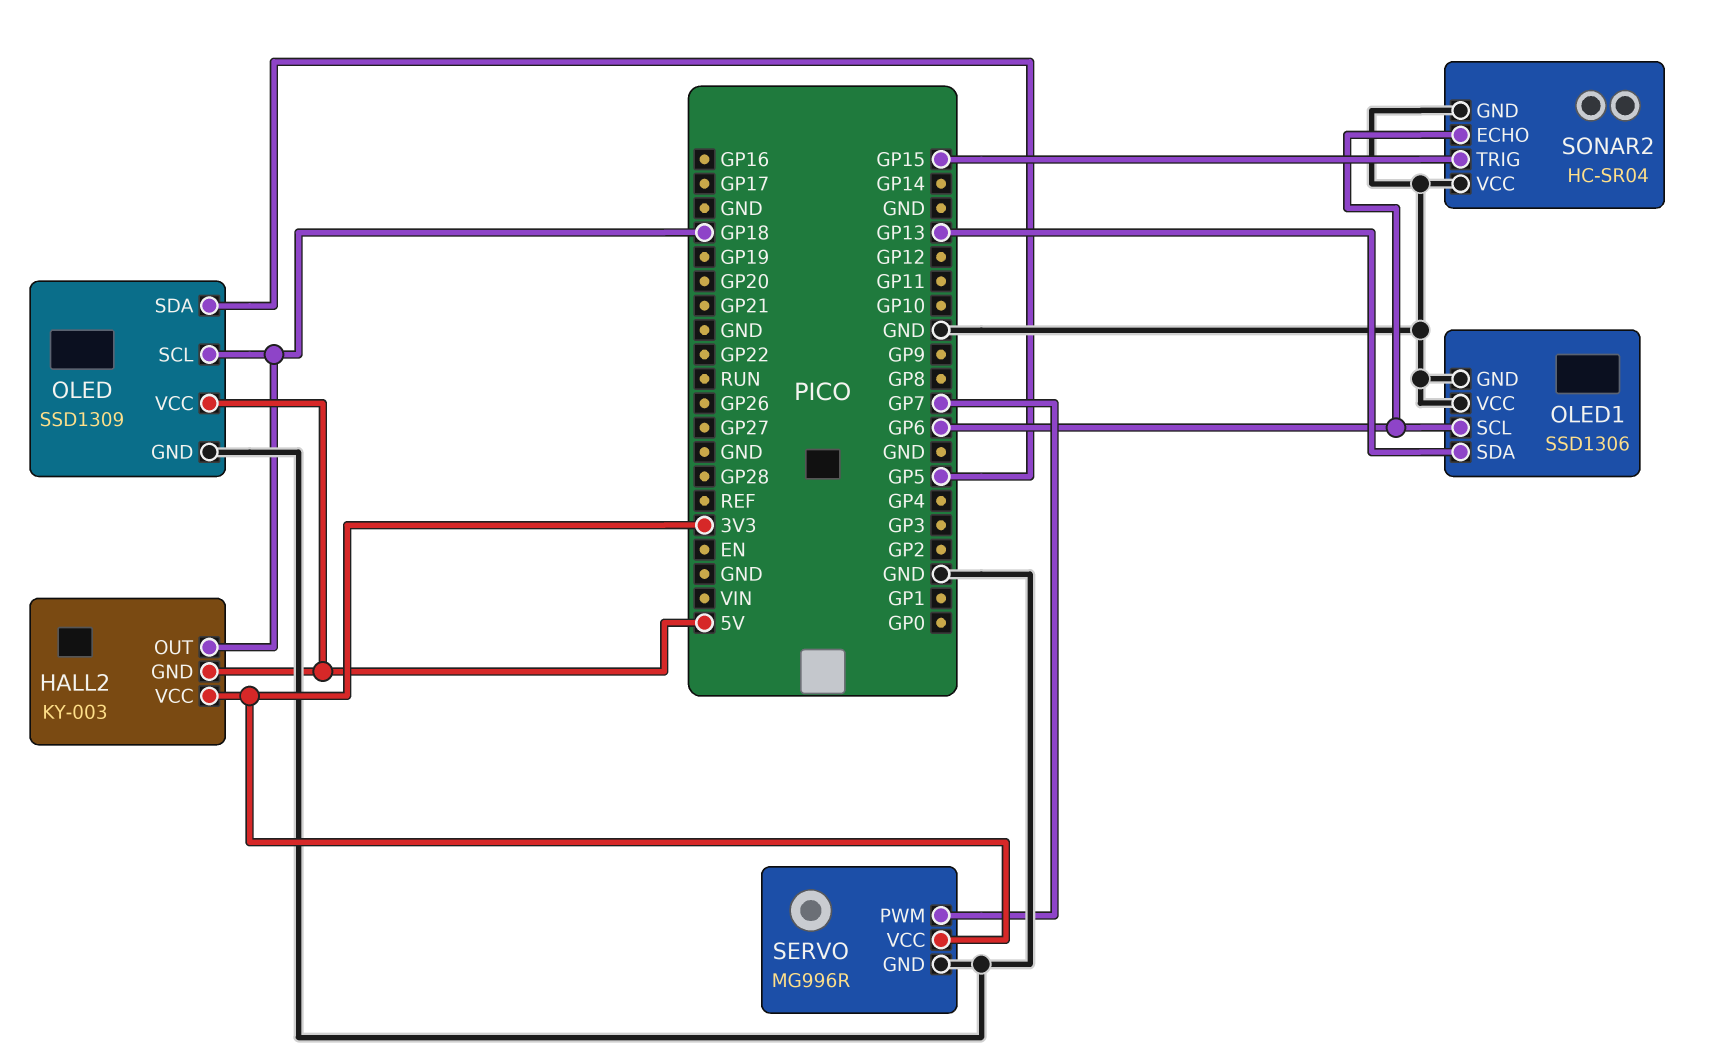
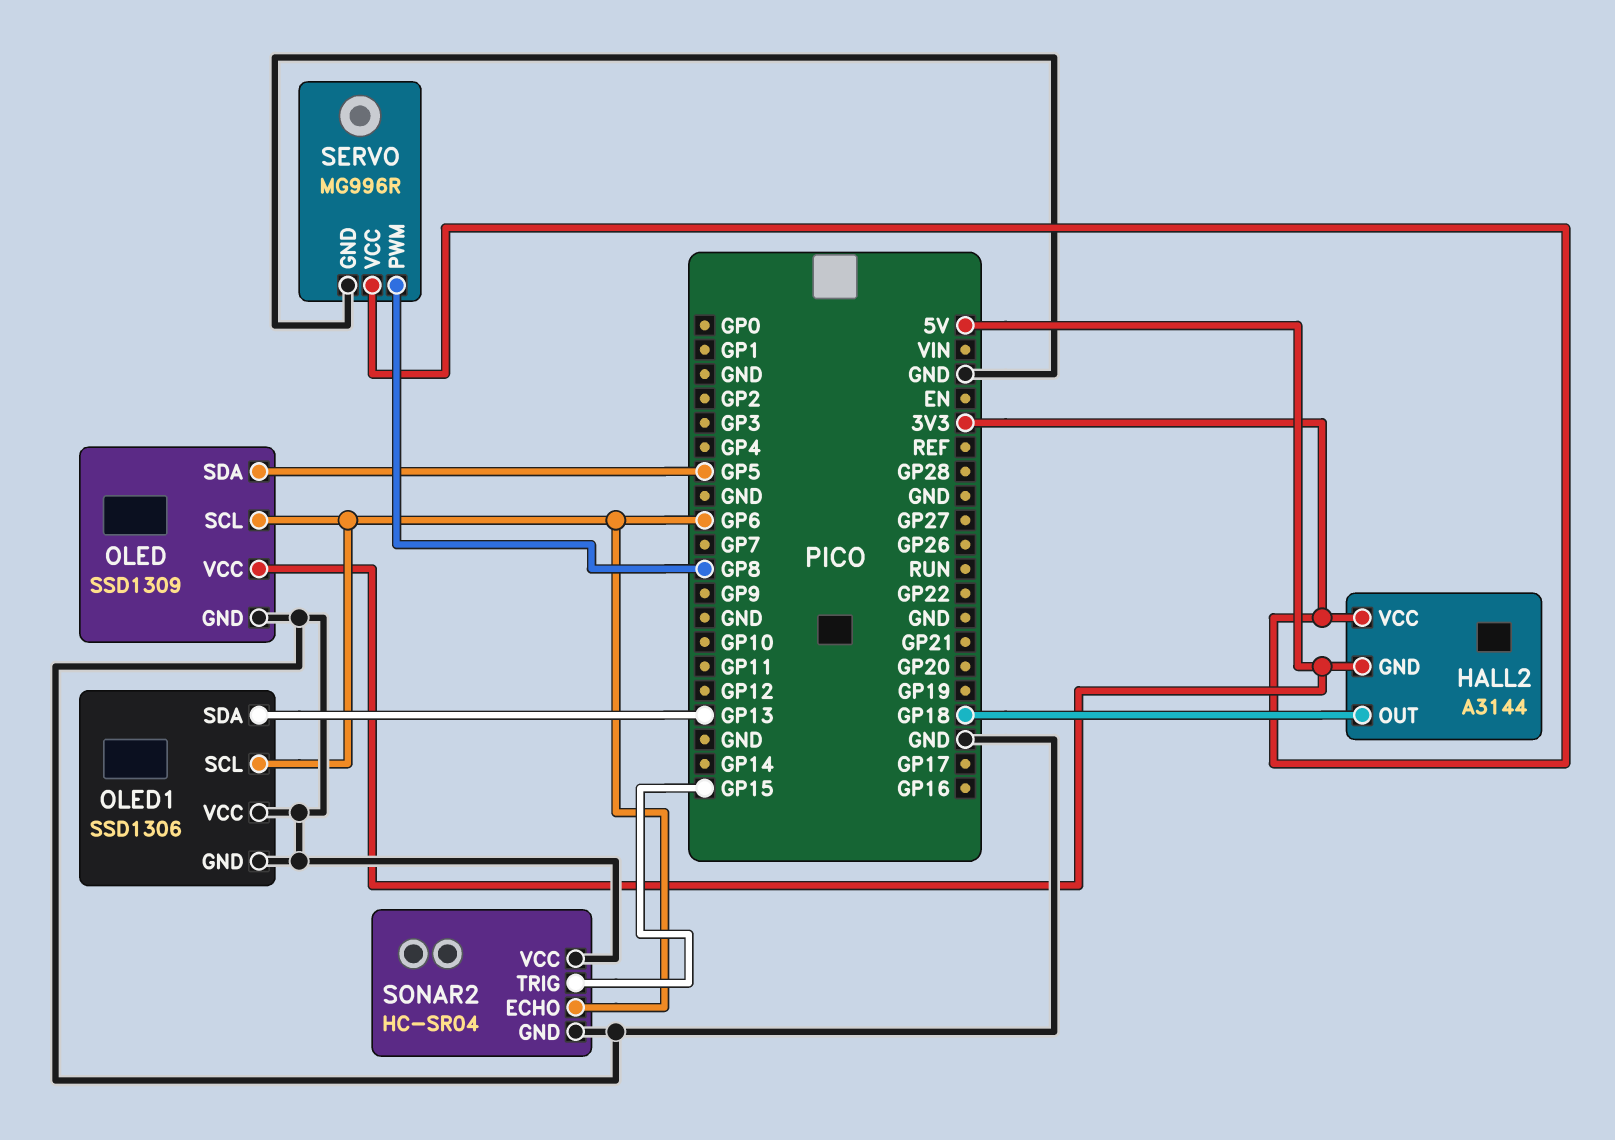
HALL2: KY-003 -> A3144
OLED pin SCL: GP18 -> GP6
SERVO pin PWM: GP7 -> GP8

